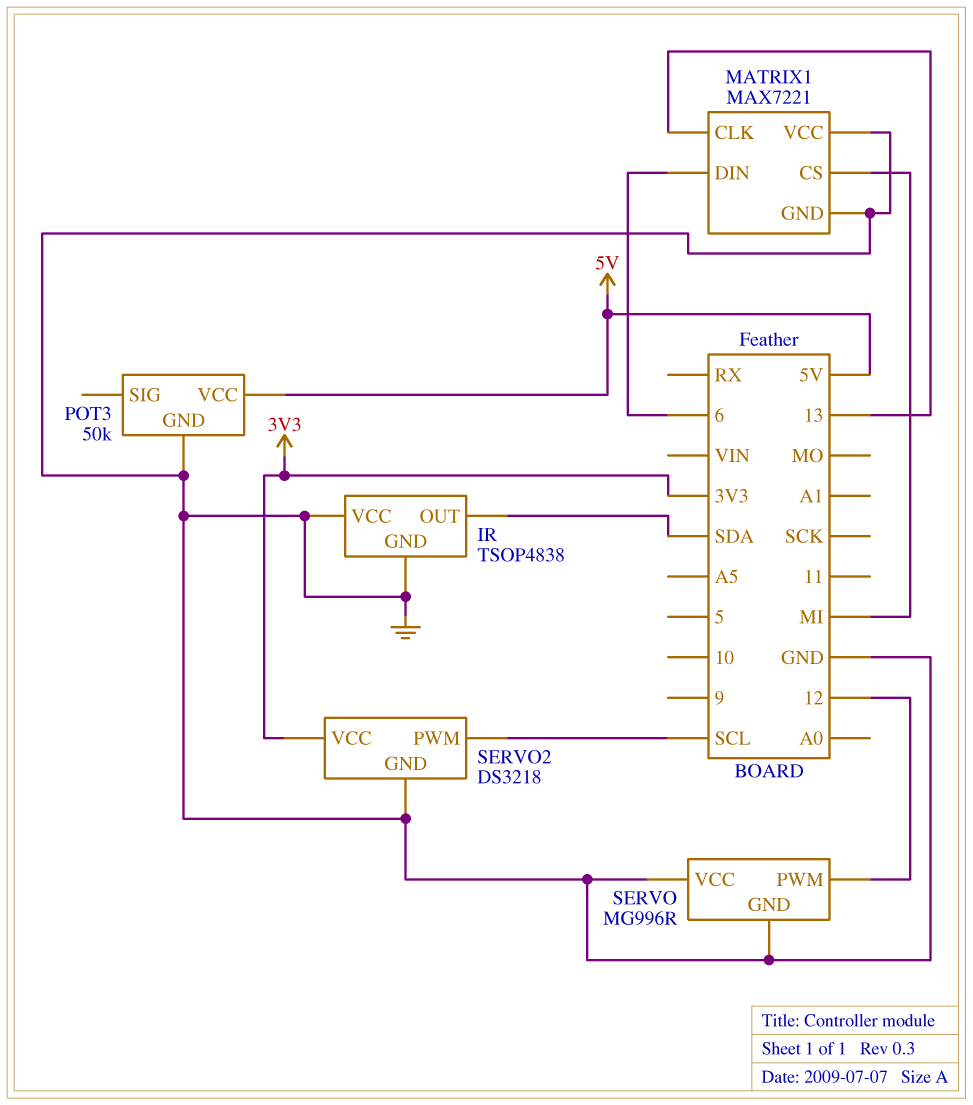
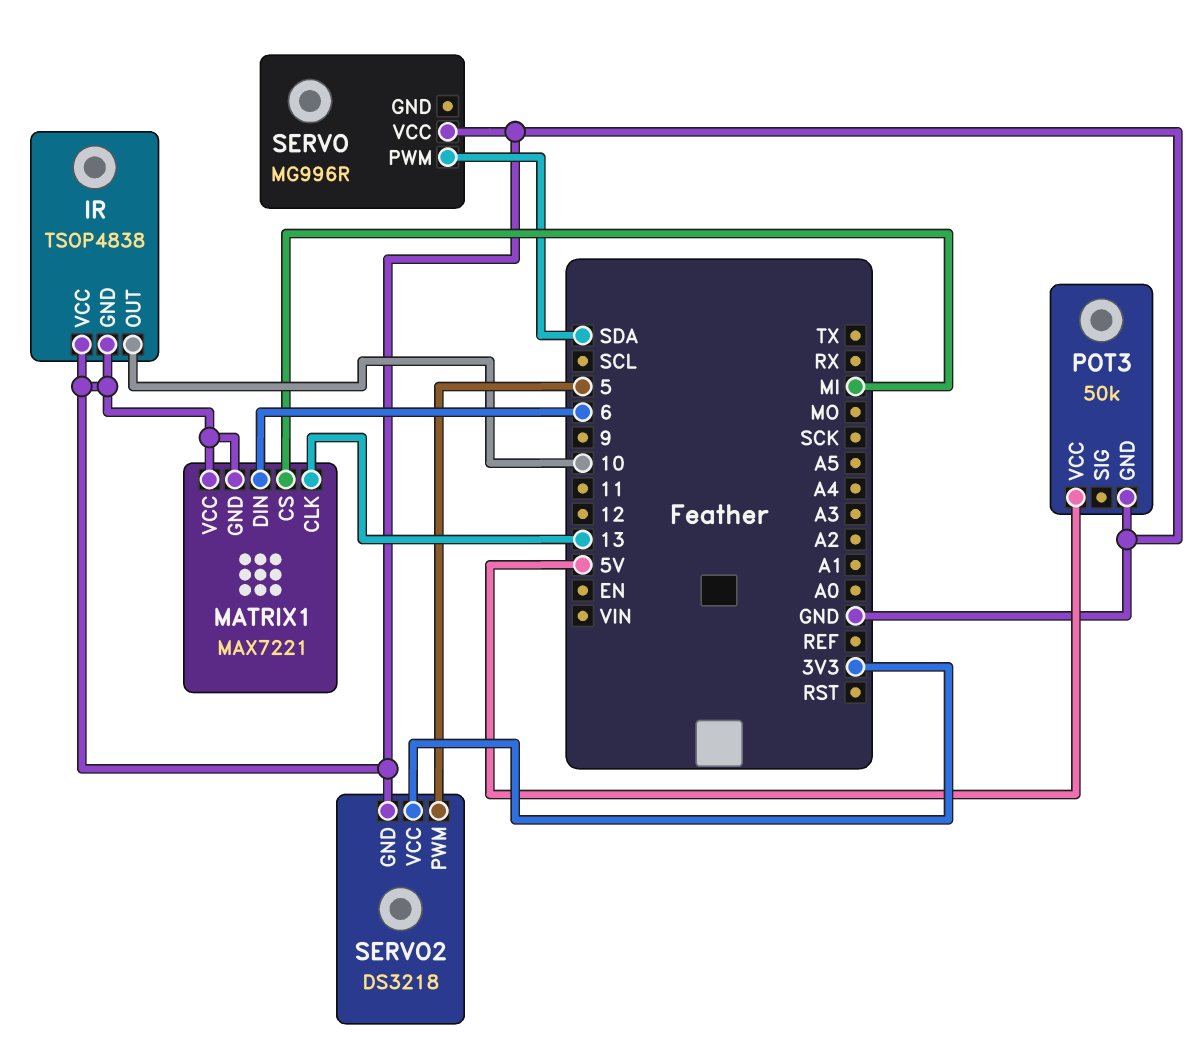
IR pin OUT: SDA -> 10
SERVO pin GND: GND -> none
SERVO pin PWM: 12 -> SDA
SERVO2 pin PWM: SCL -> 5

